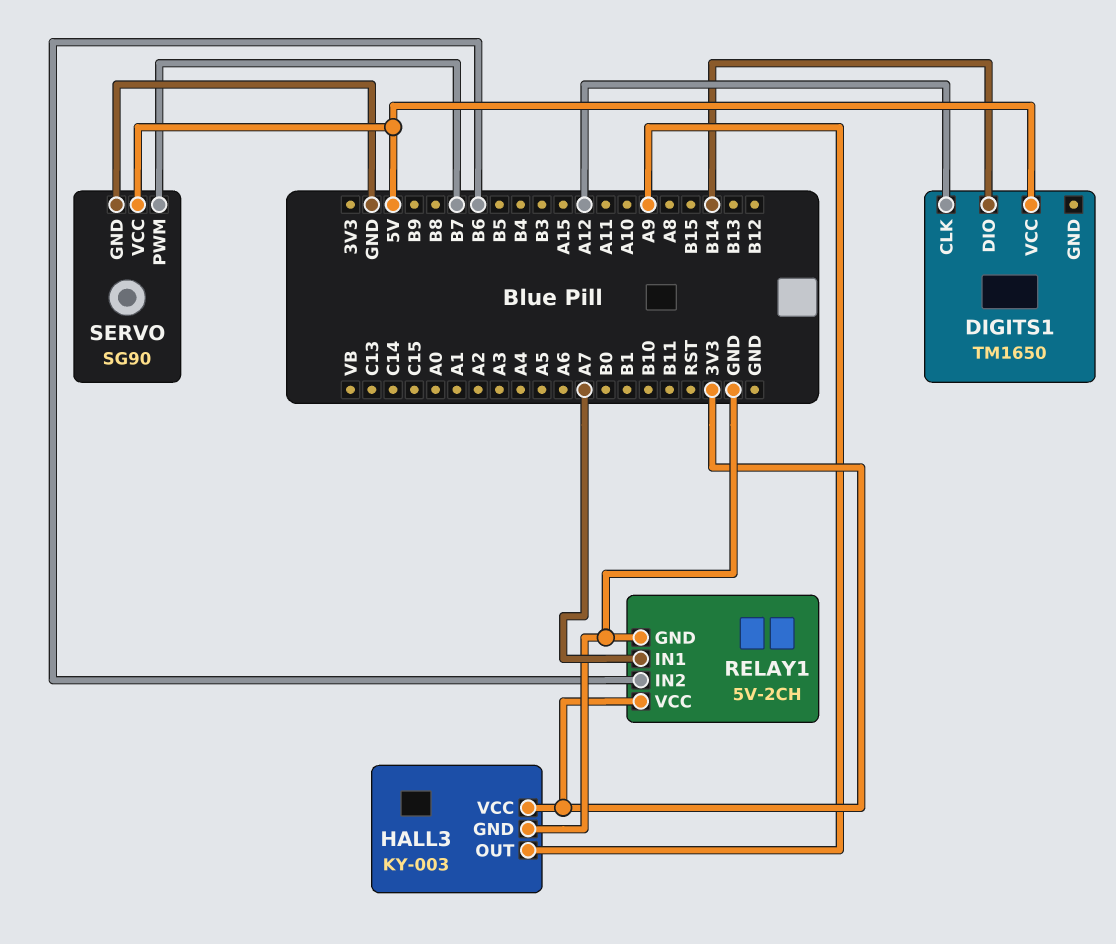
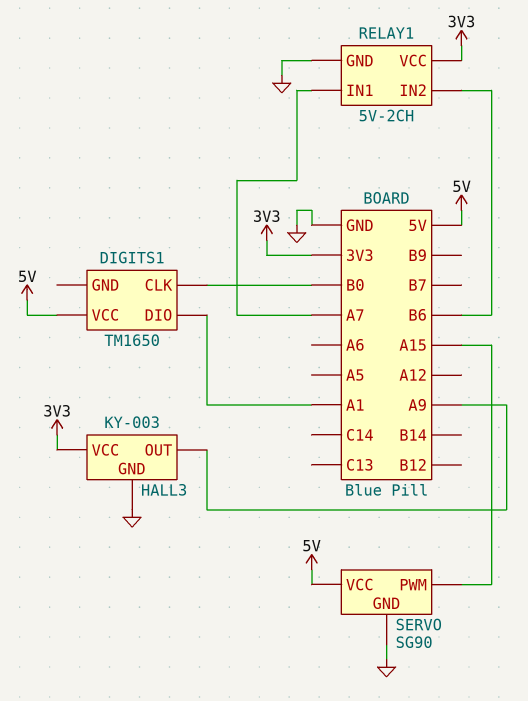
DIGITS1 pin CLK: A12 -> B0
DIGITS1 pin DIO: B14 -> A1
SERVO pin PWM: B7 -> A15

